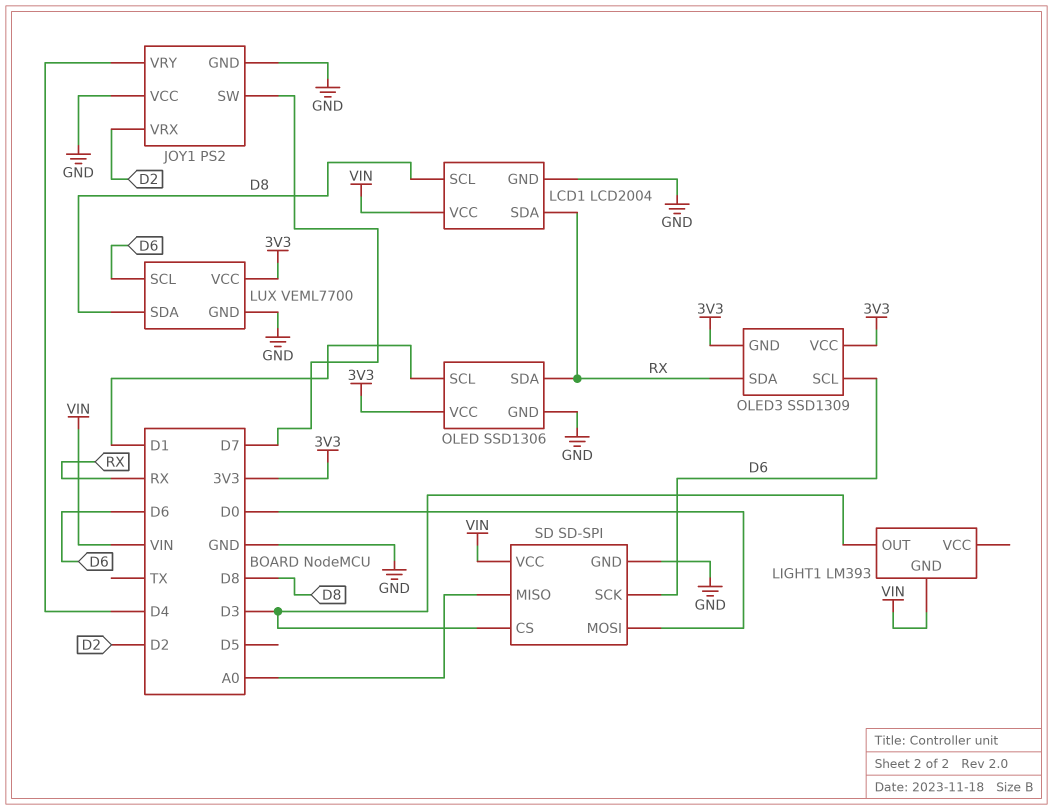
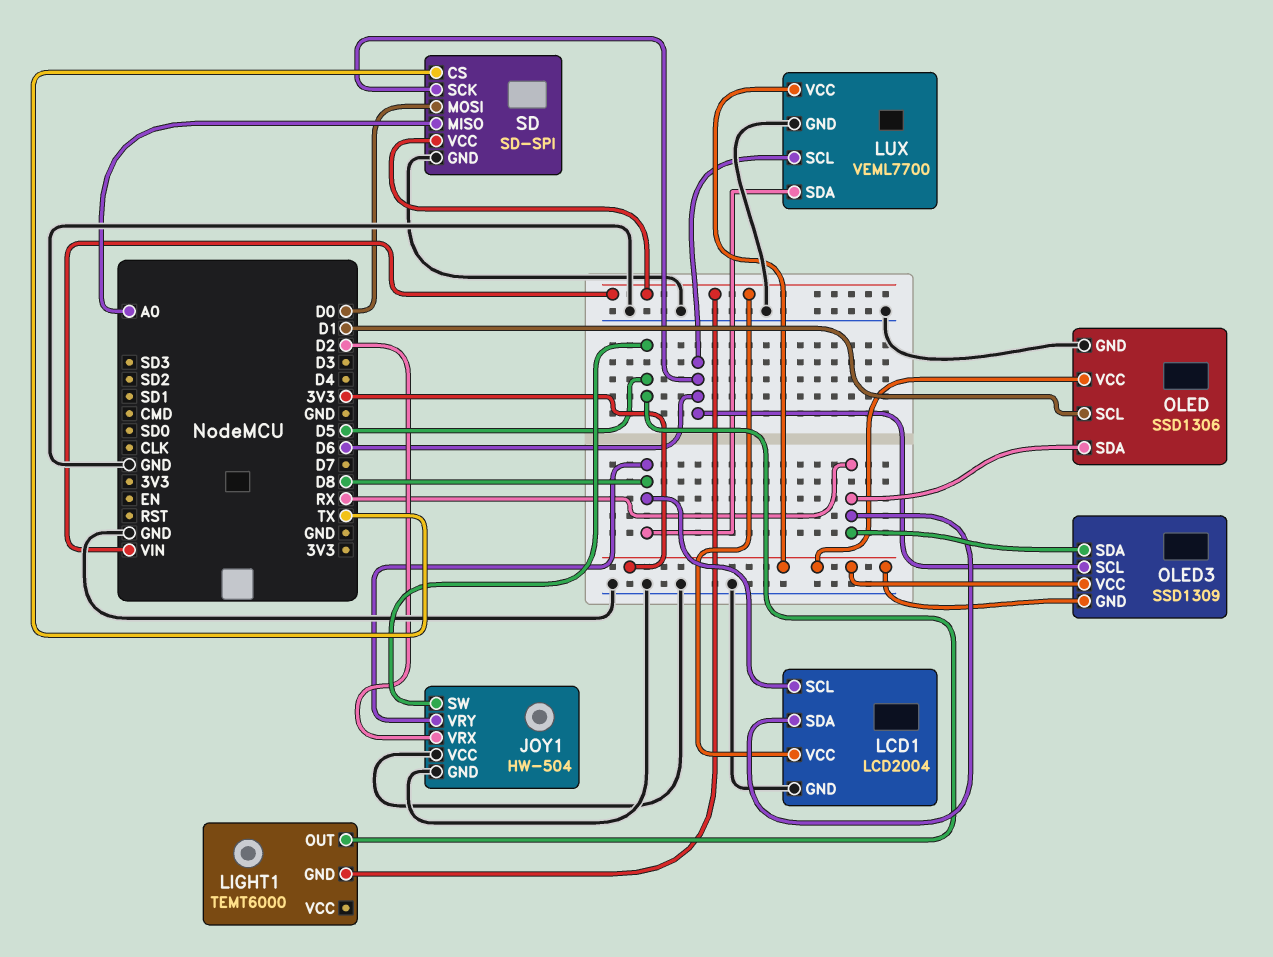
JOY1: PS2 -> HW-504
JOY1 pin SW: D7 -> D5
JOY1 pin VRY: D4 -> D8
LIGHT1: LM393 -> TEMT6000
LIGHT1 pin OUT: D3 -> D5
SD pin CS: D3 -> TX

